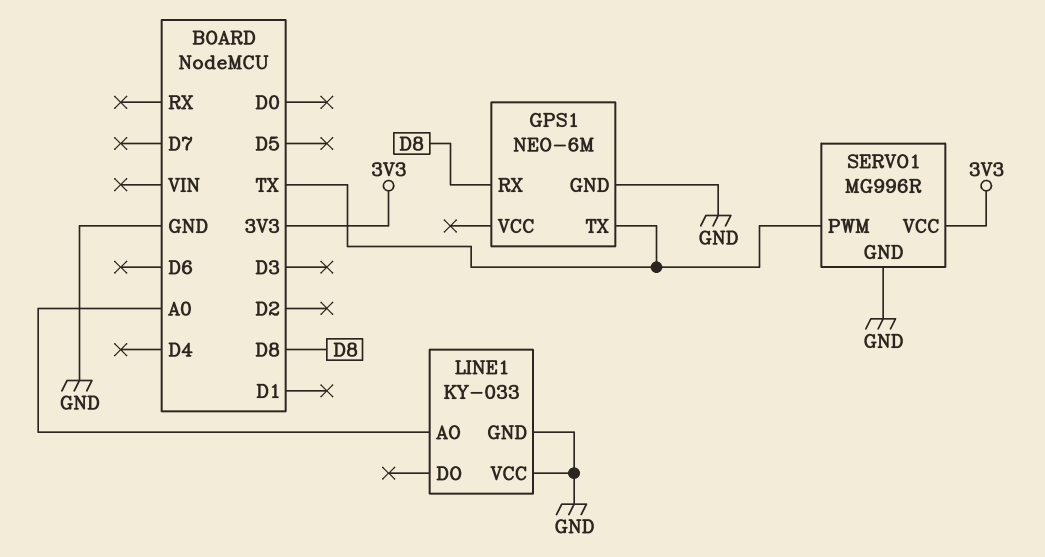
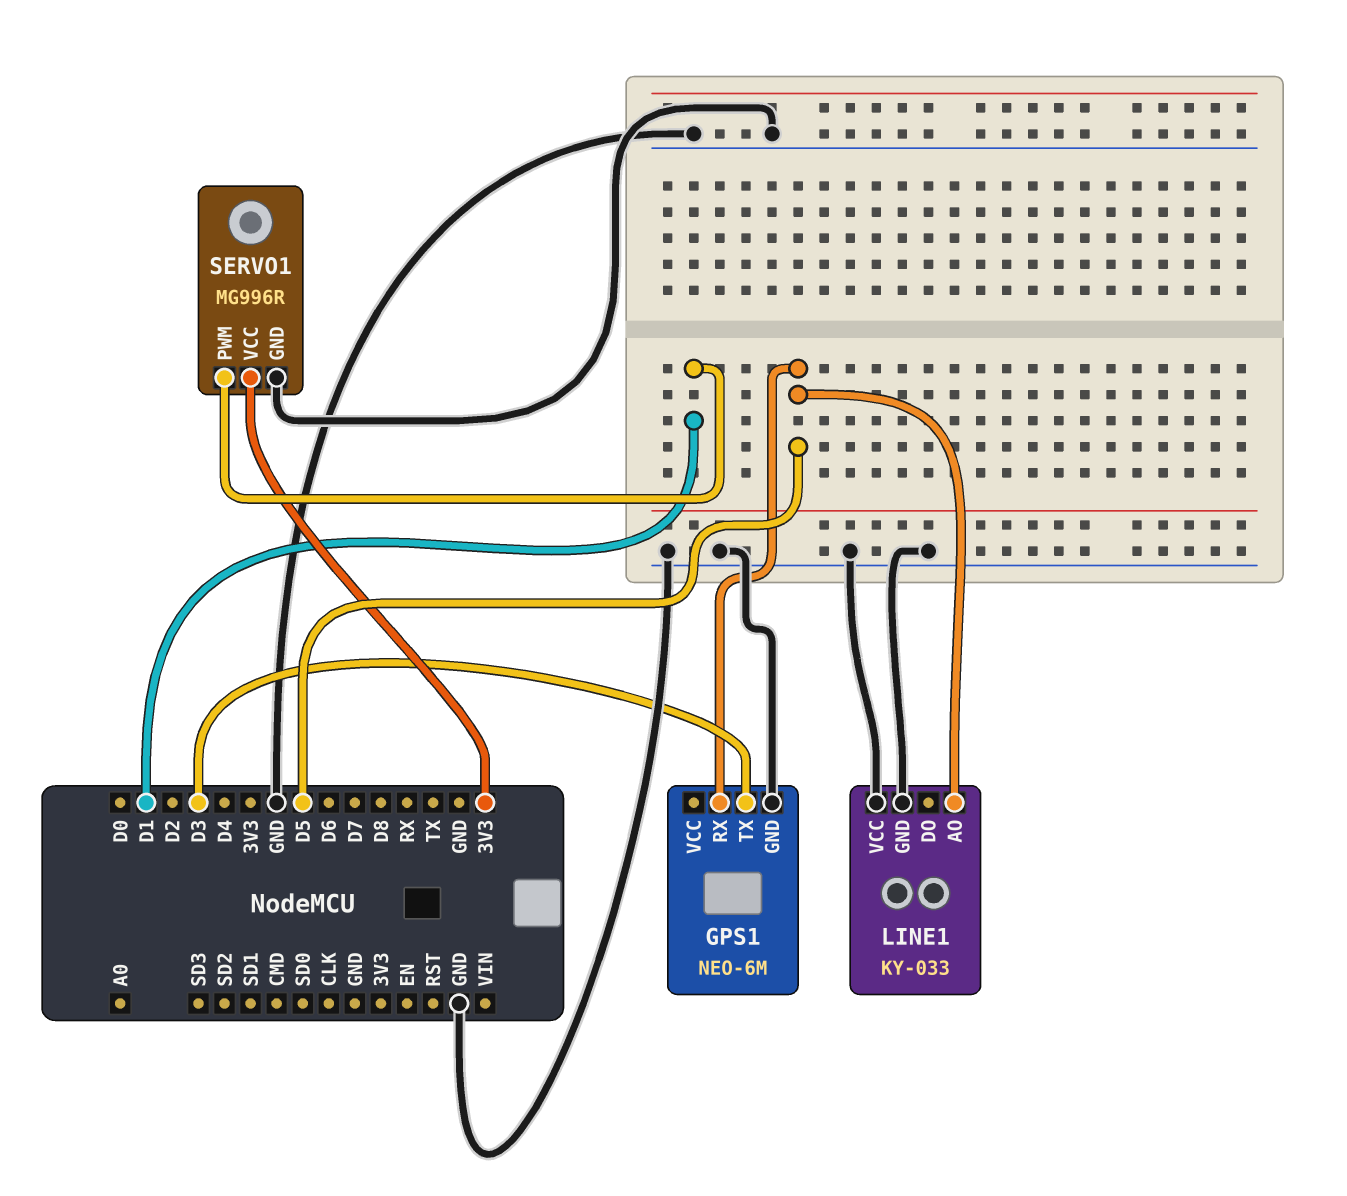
GPS1 pin RX: D8 -> D5
GPS1 pin TX: TX -> D3
LINE1 pin AO: A0 -> D5
SERVO1 pin PWM: TX -> D1

